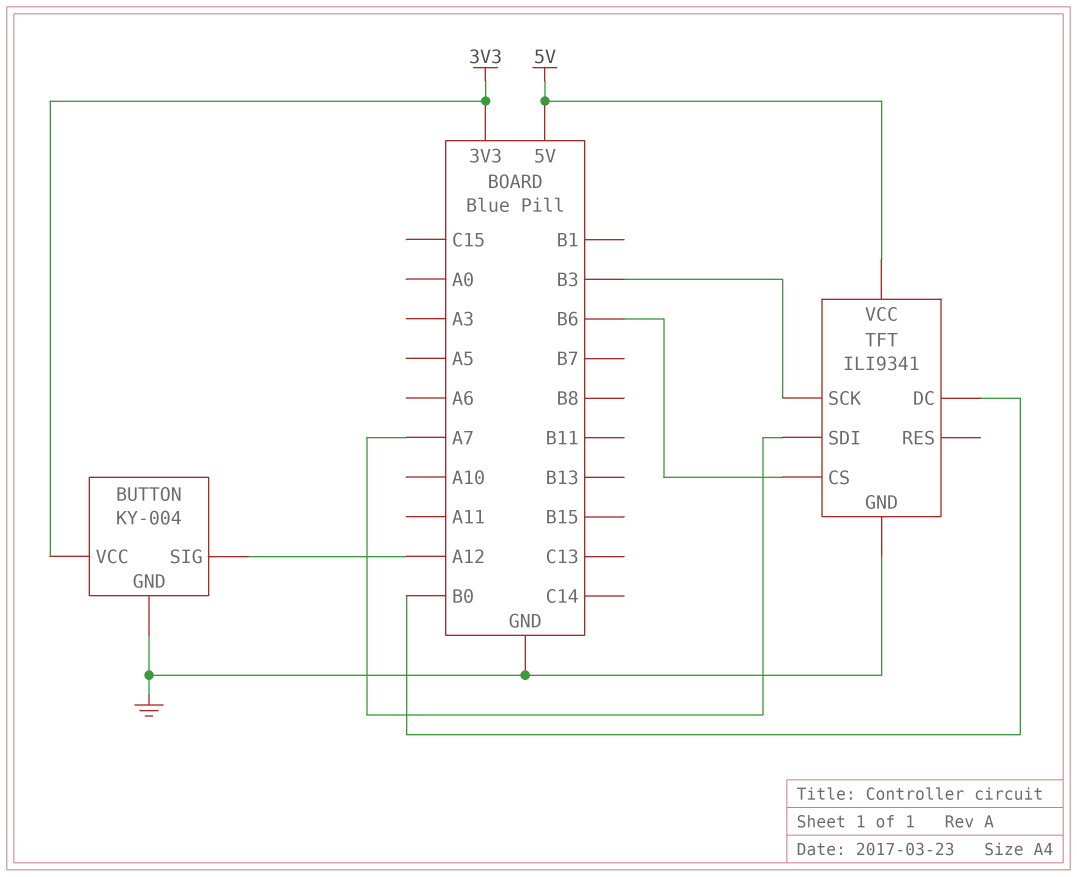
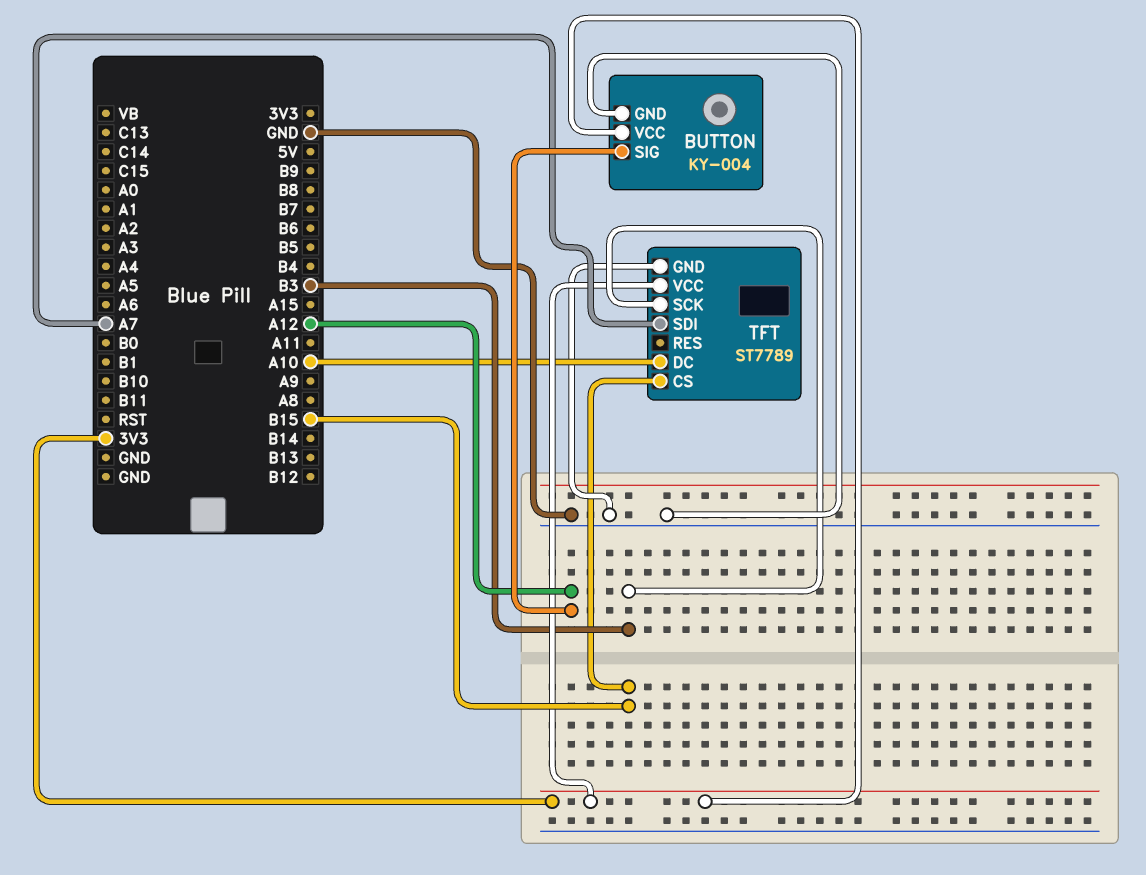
TFT: ILI9341 -> ST7789
TFT pin CS: B6 -> B15
TFT pin DC: B0 -> A10
TFT pin VCC: 5V -> 3V3

